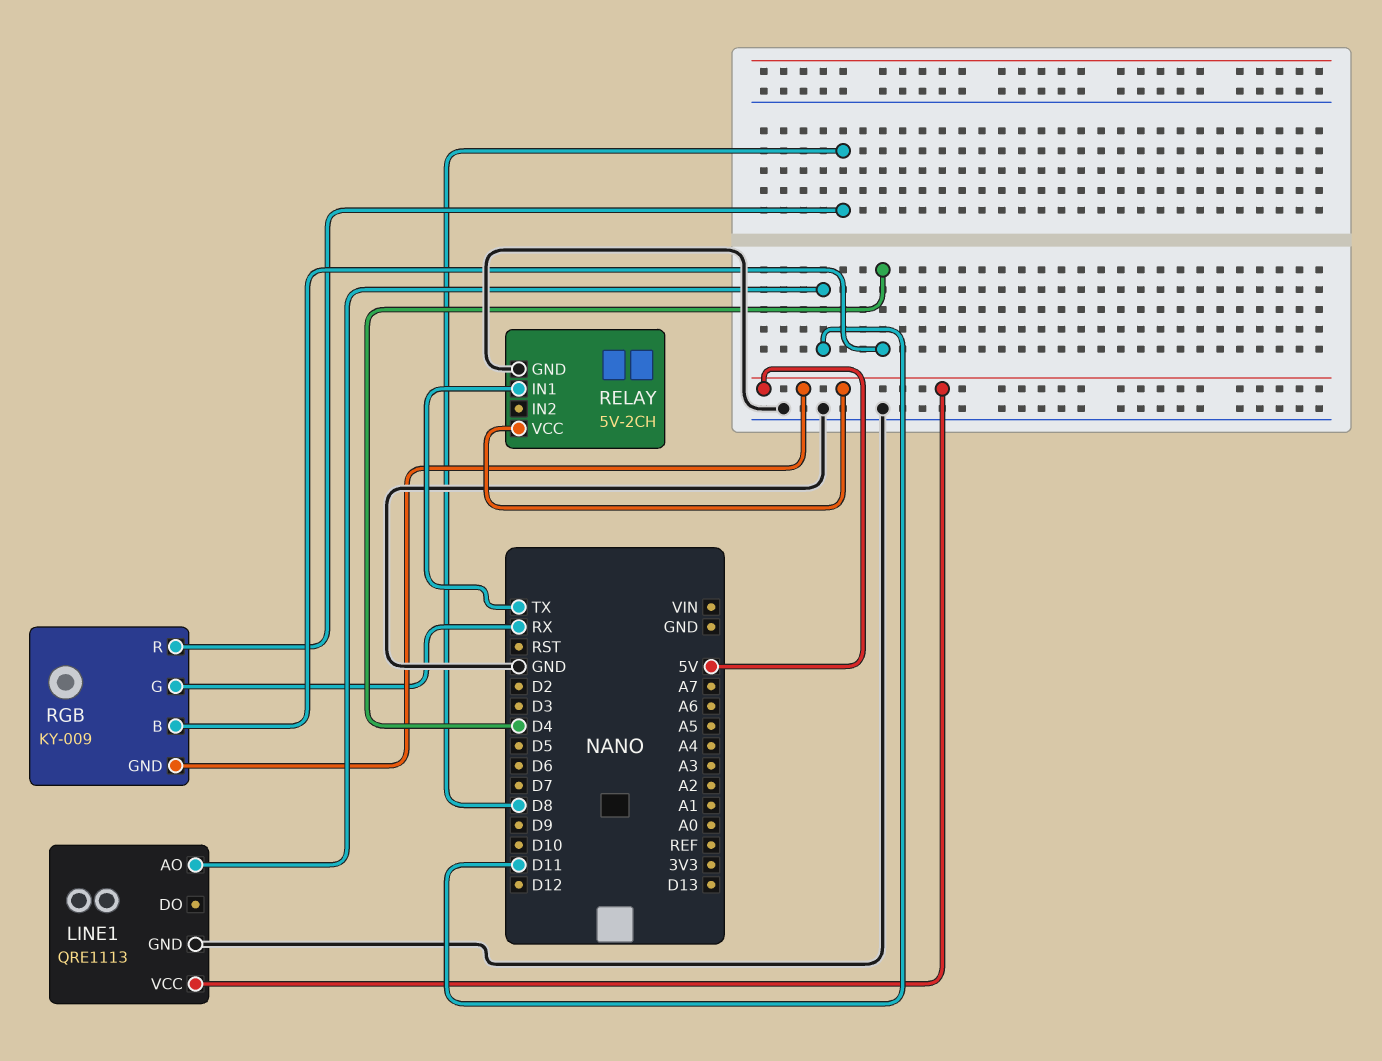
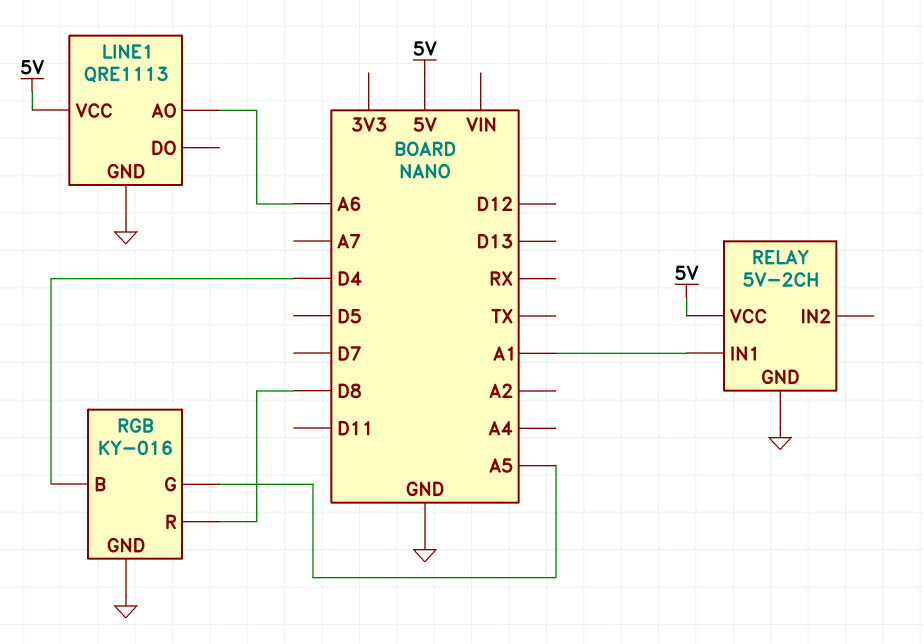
LINE1 pin AO: D11 -> A6
RELAY pin IN1: TX -> A1
RGB: KY-009 -> KY-016
RGB pin G: RX -> A5
RGB pin GND: 5V -> GND

